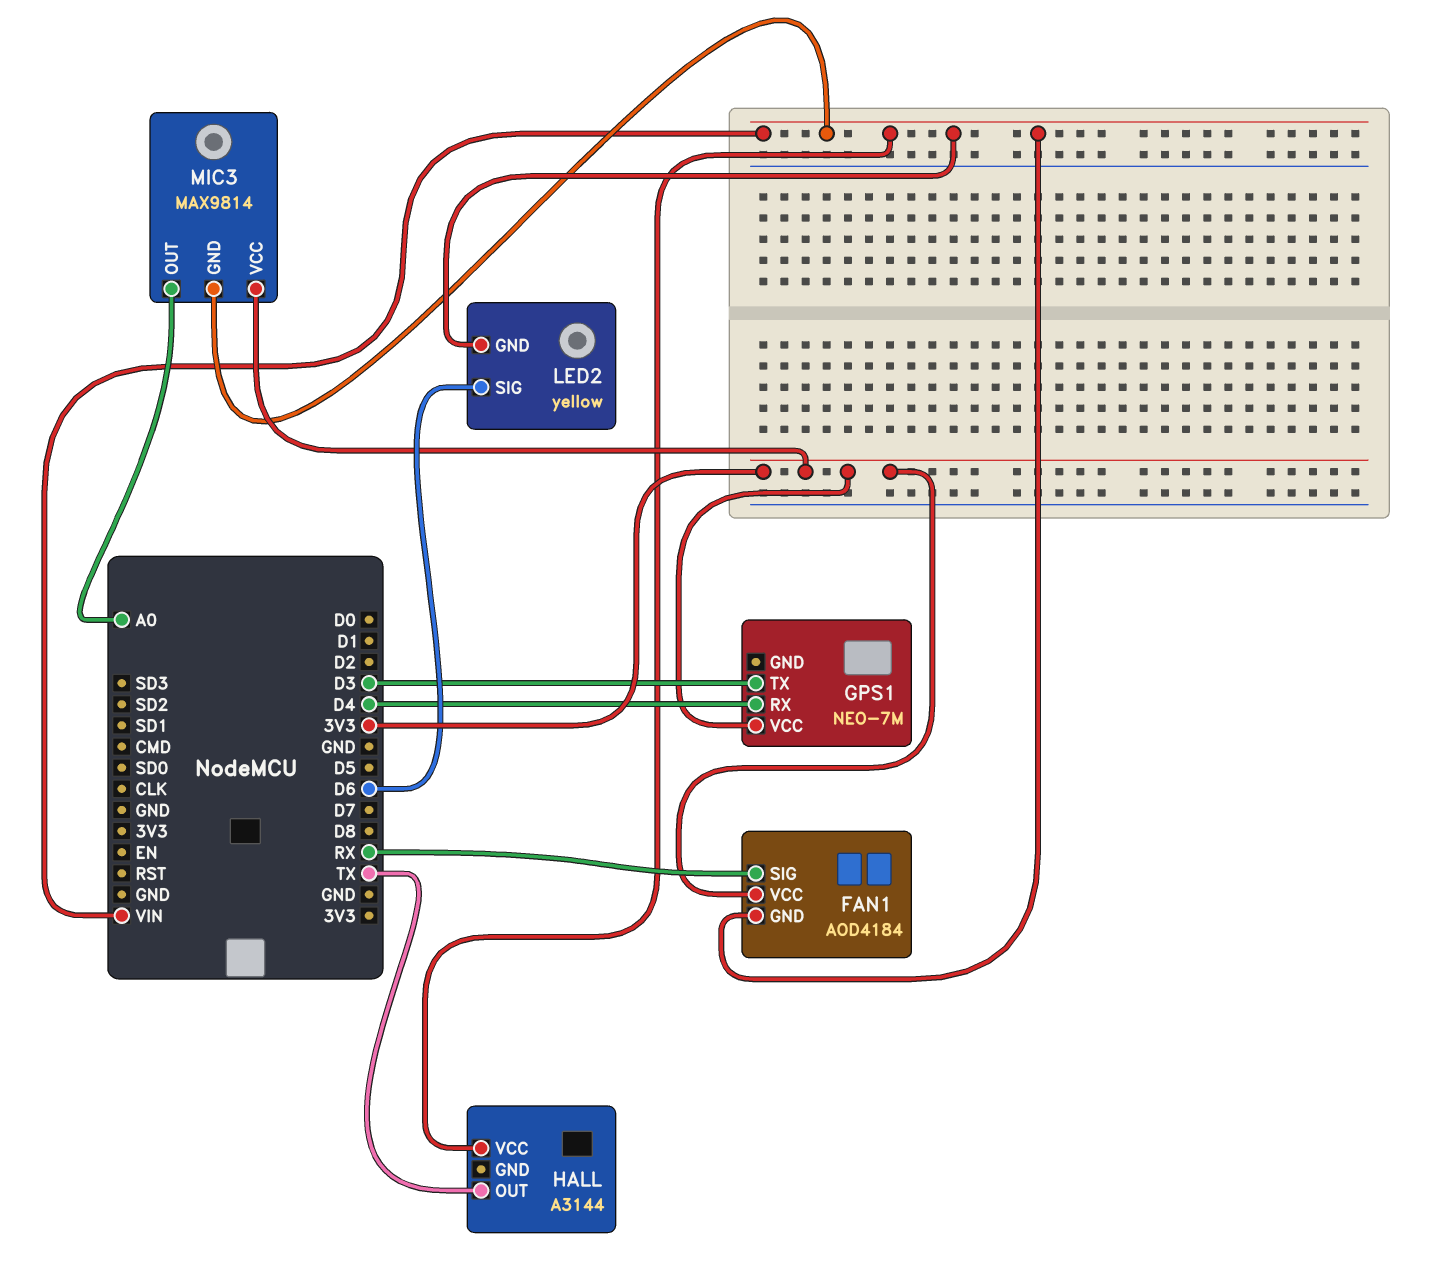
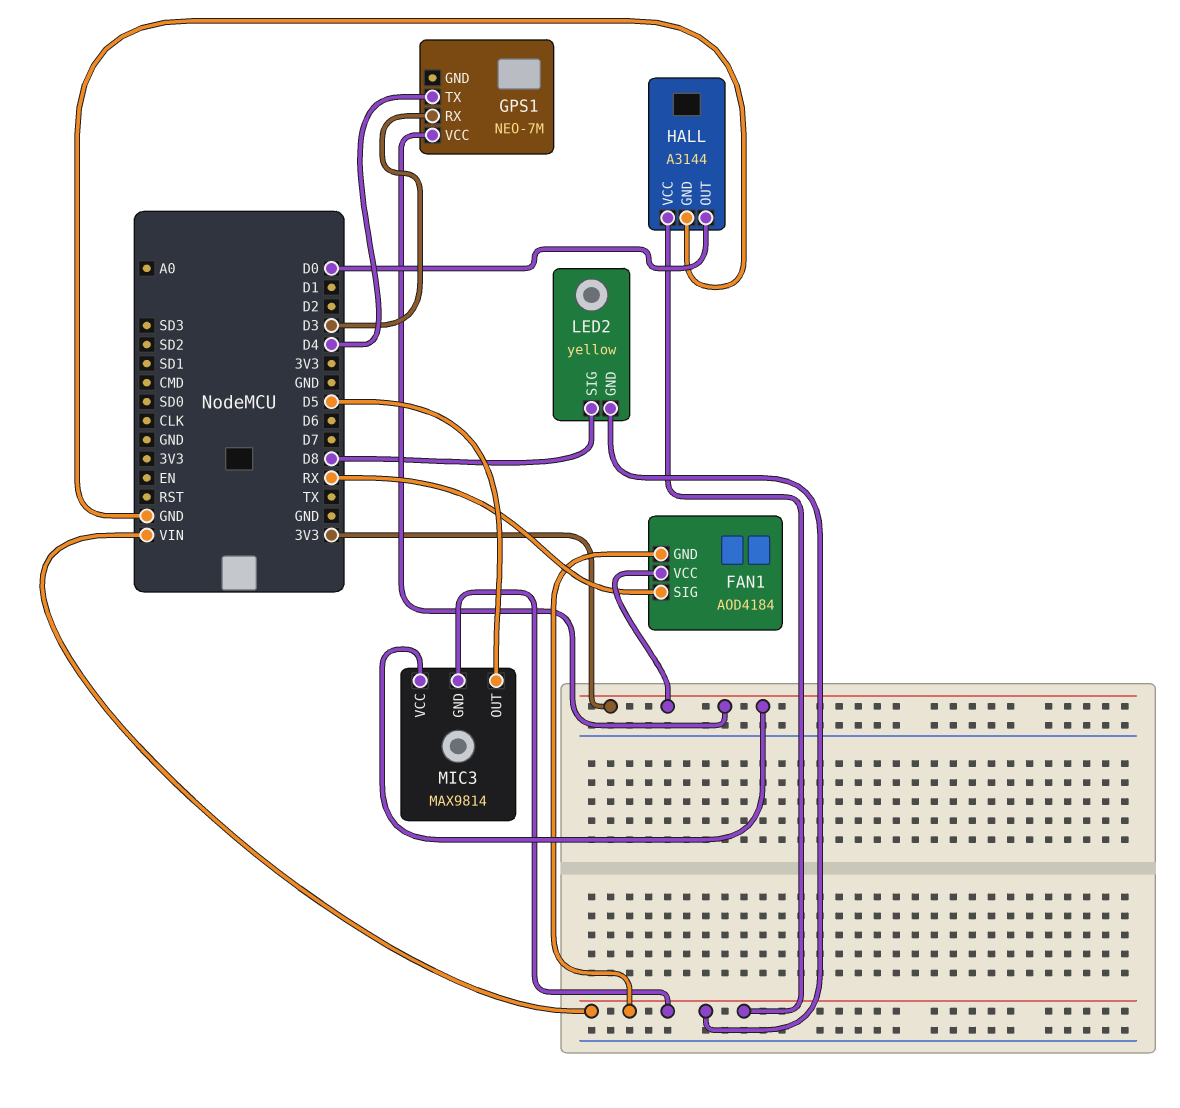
GPS1 pin RX: D4 -> D3
GPS1 pin TX: D3 -> D4
HALL pin GND: none -> GND
HALL pin OUT: TX -> D0
LED2 pin SIG: D6 -> D8
MIC3 pin OUT: A0 -> D5

